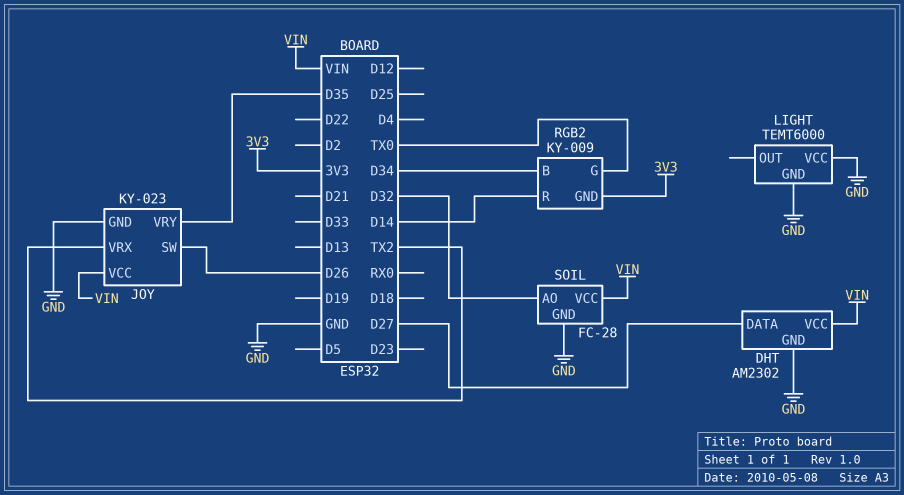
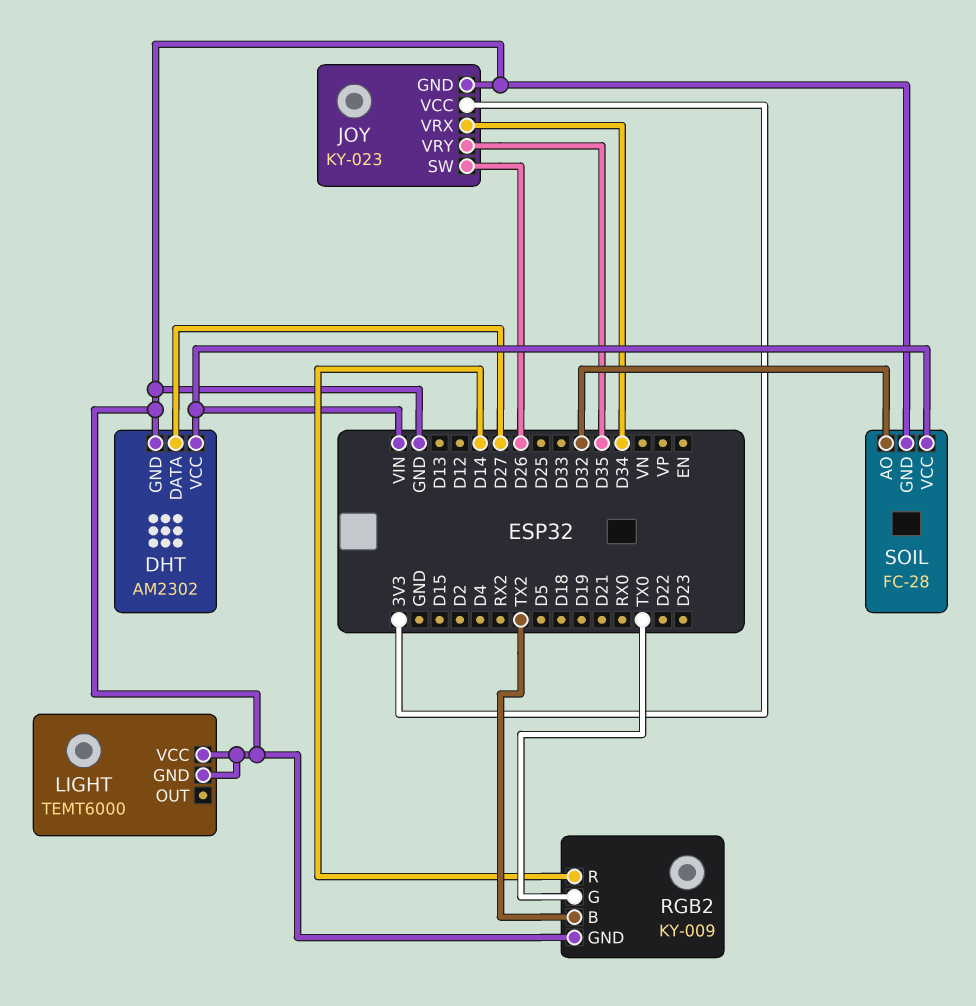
JOY pin VCC: VIN -> 3V3
JOY pin VRX: TX2 -> D34
RGB2 pin B: D34 -> TX2
RGB2 pin GND: 3V3 -> GND

